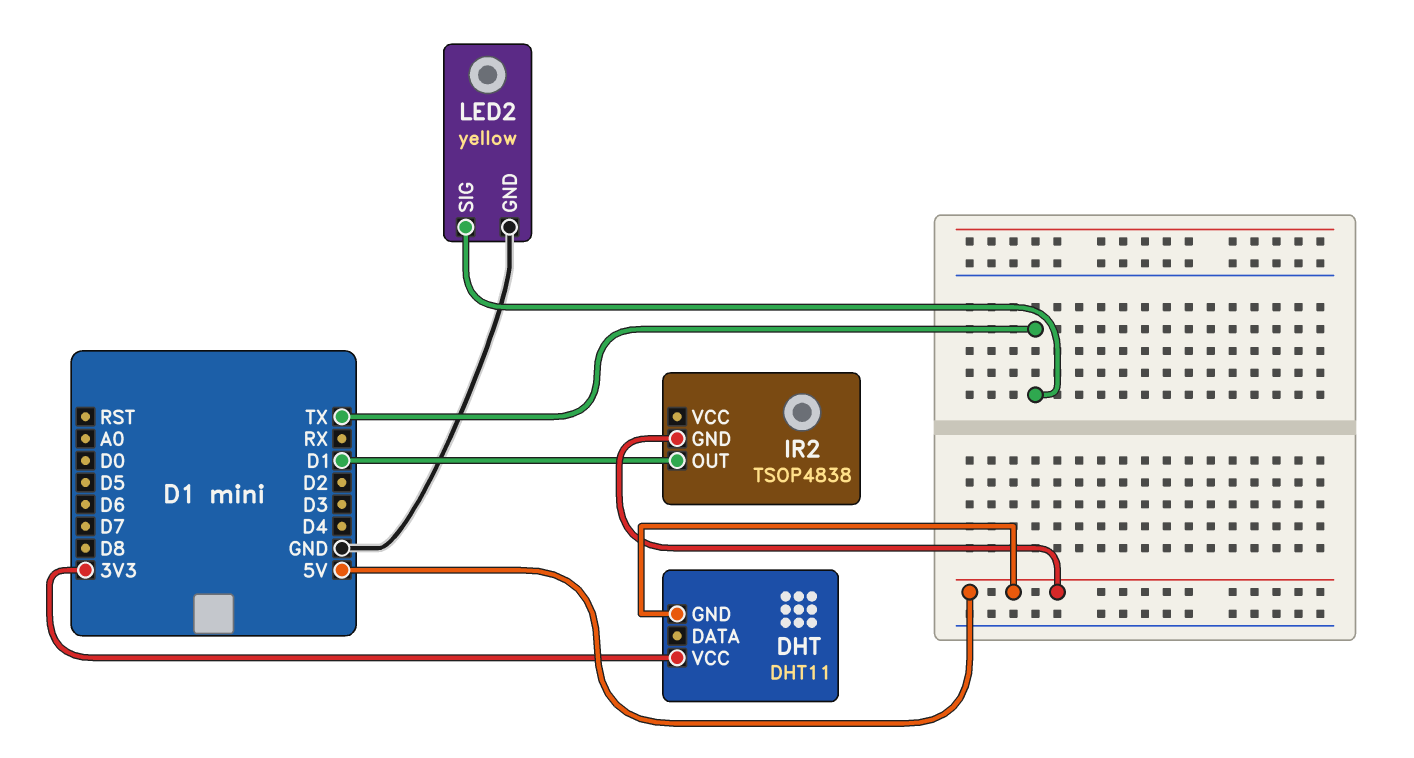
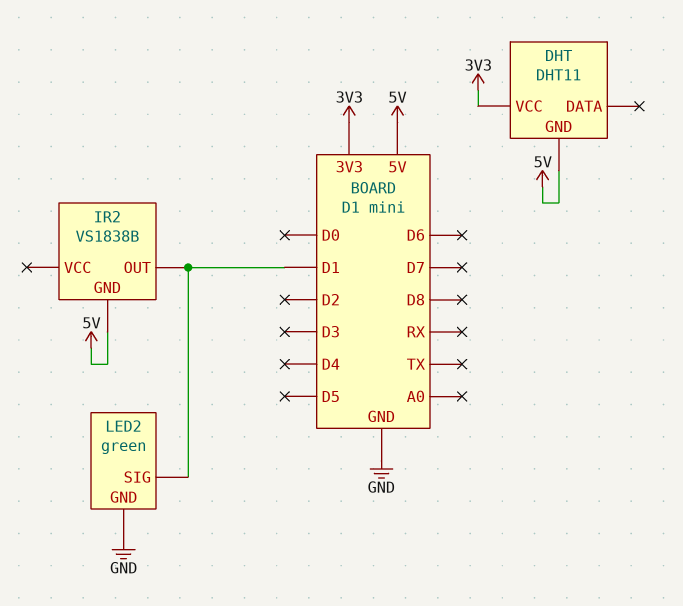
IR2: TSOP4838 -> VS1838B
LED2: yellow -> green
LED2 pin SIG: TX -> D1

